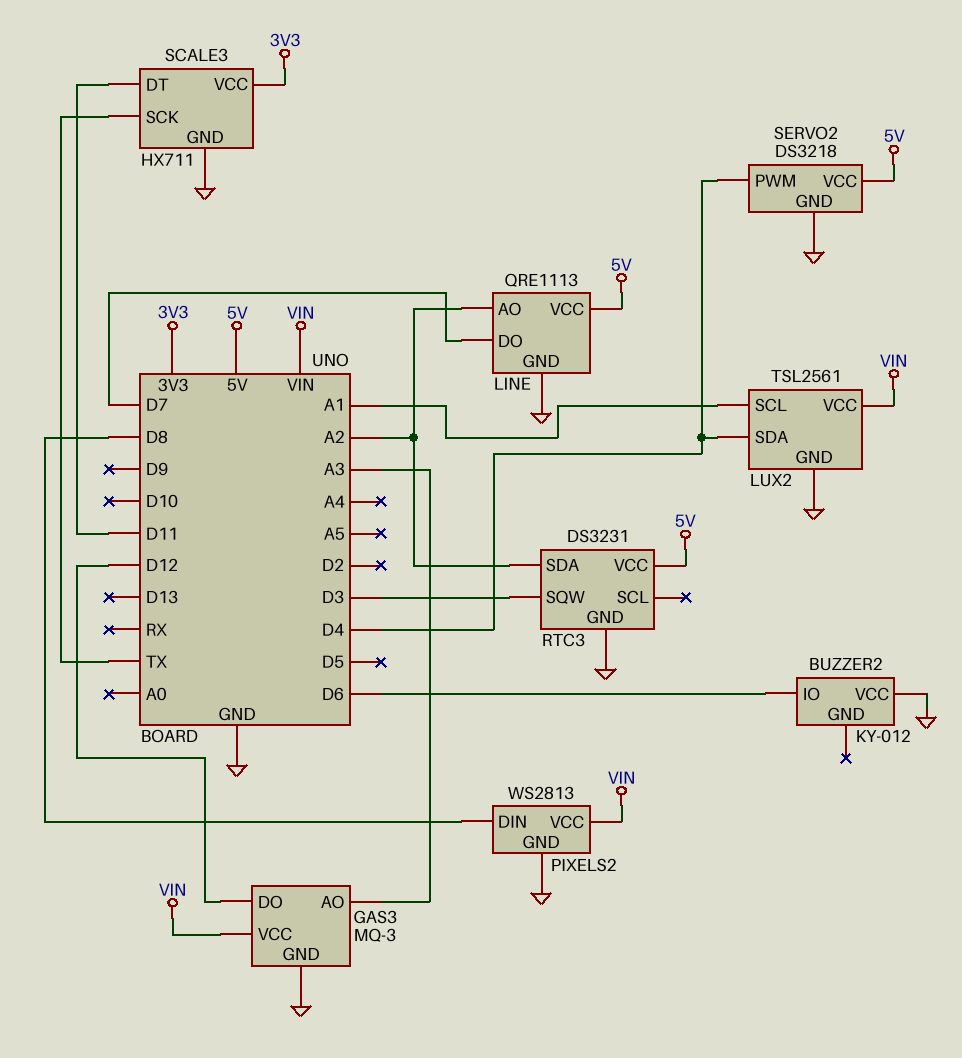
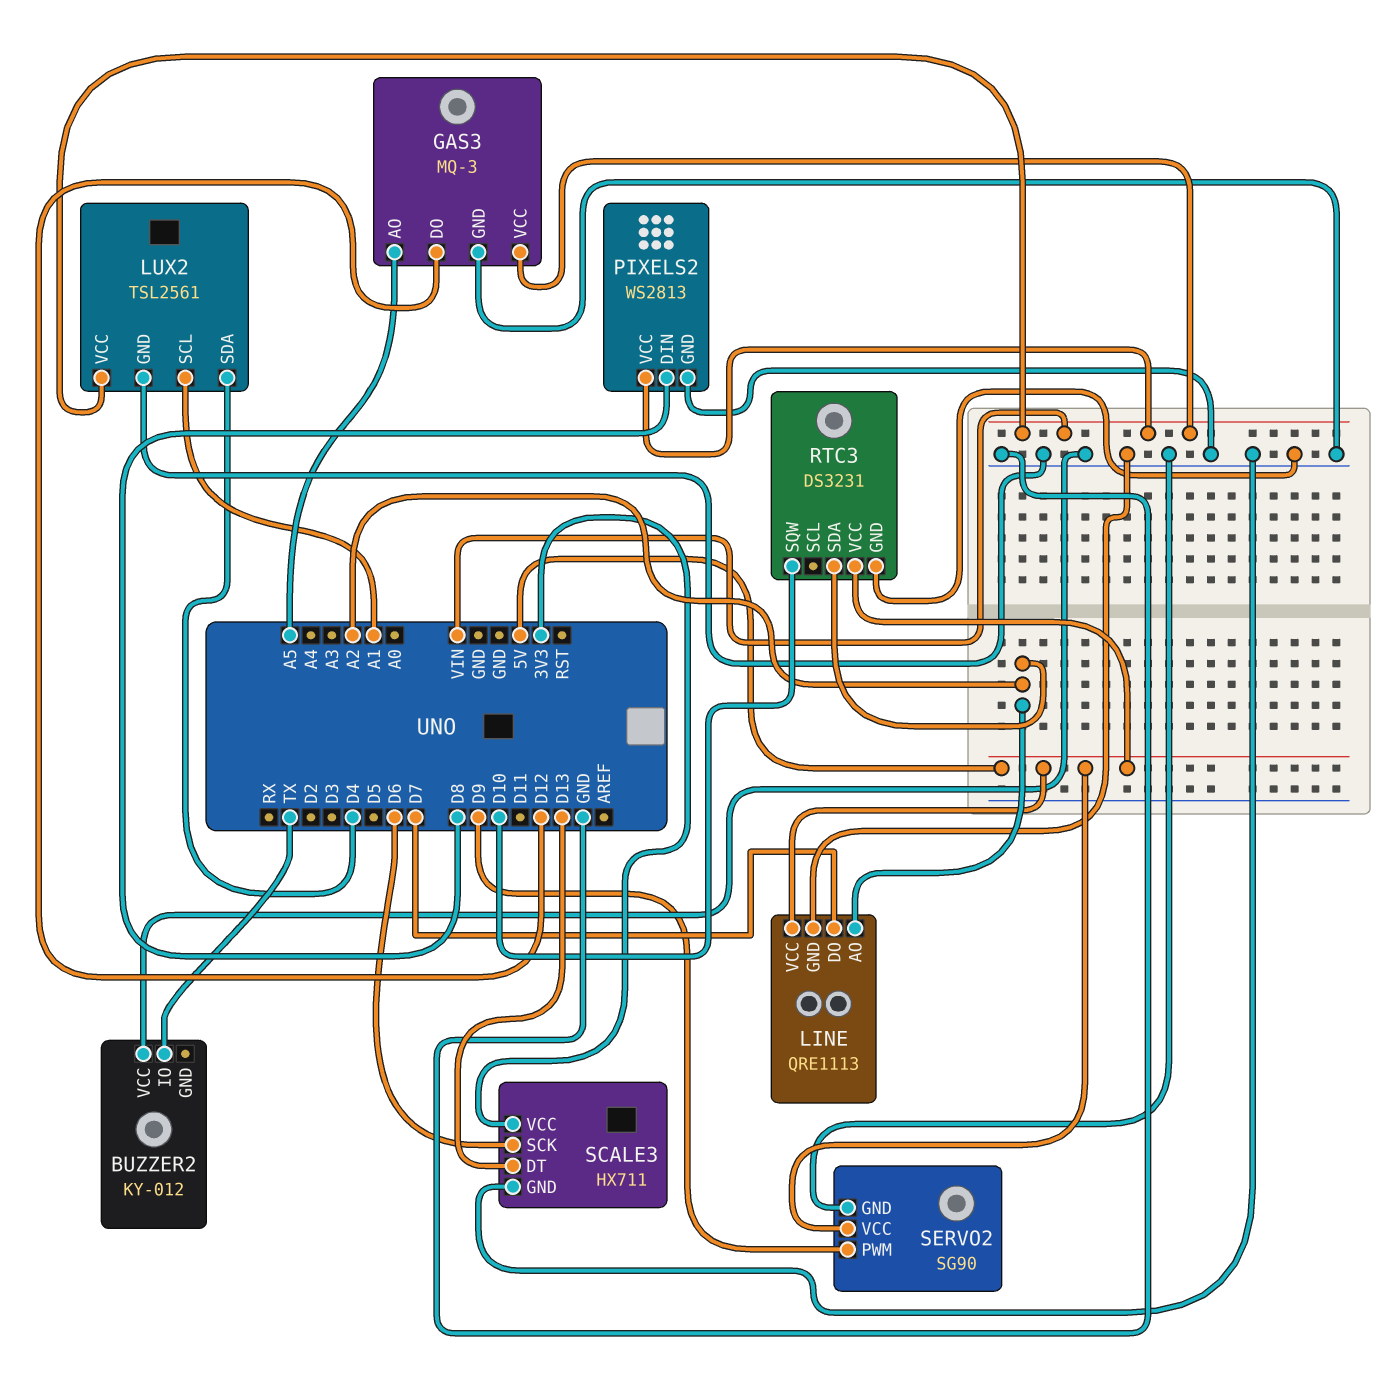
BUZZER2 pin IO: D6 -> TX
GAS3 pin AO: A3 -> A5
RTC3 pin SQW: D3 -> D10
SCALE3 pin DT: D11 -> D13
SCALE3 pin SCK: TX -> D6
SERVO2: DS3218 -> SG90
SERVO2 pin PWM: D4 -> D9

